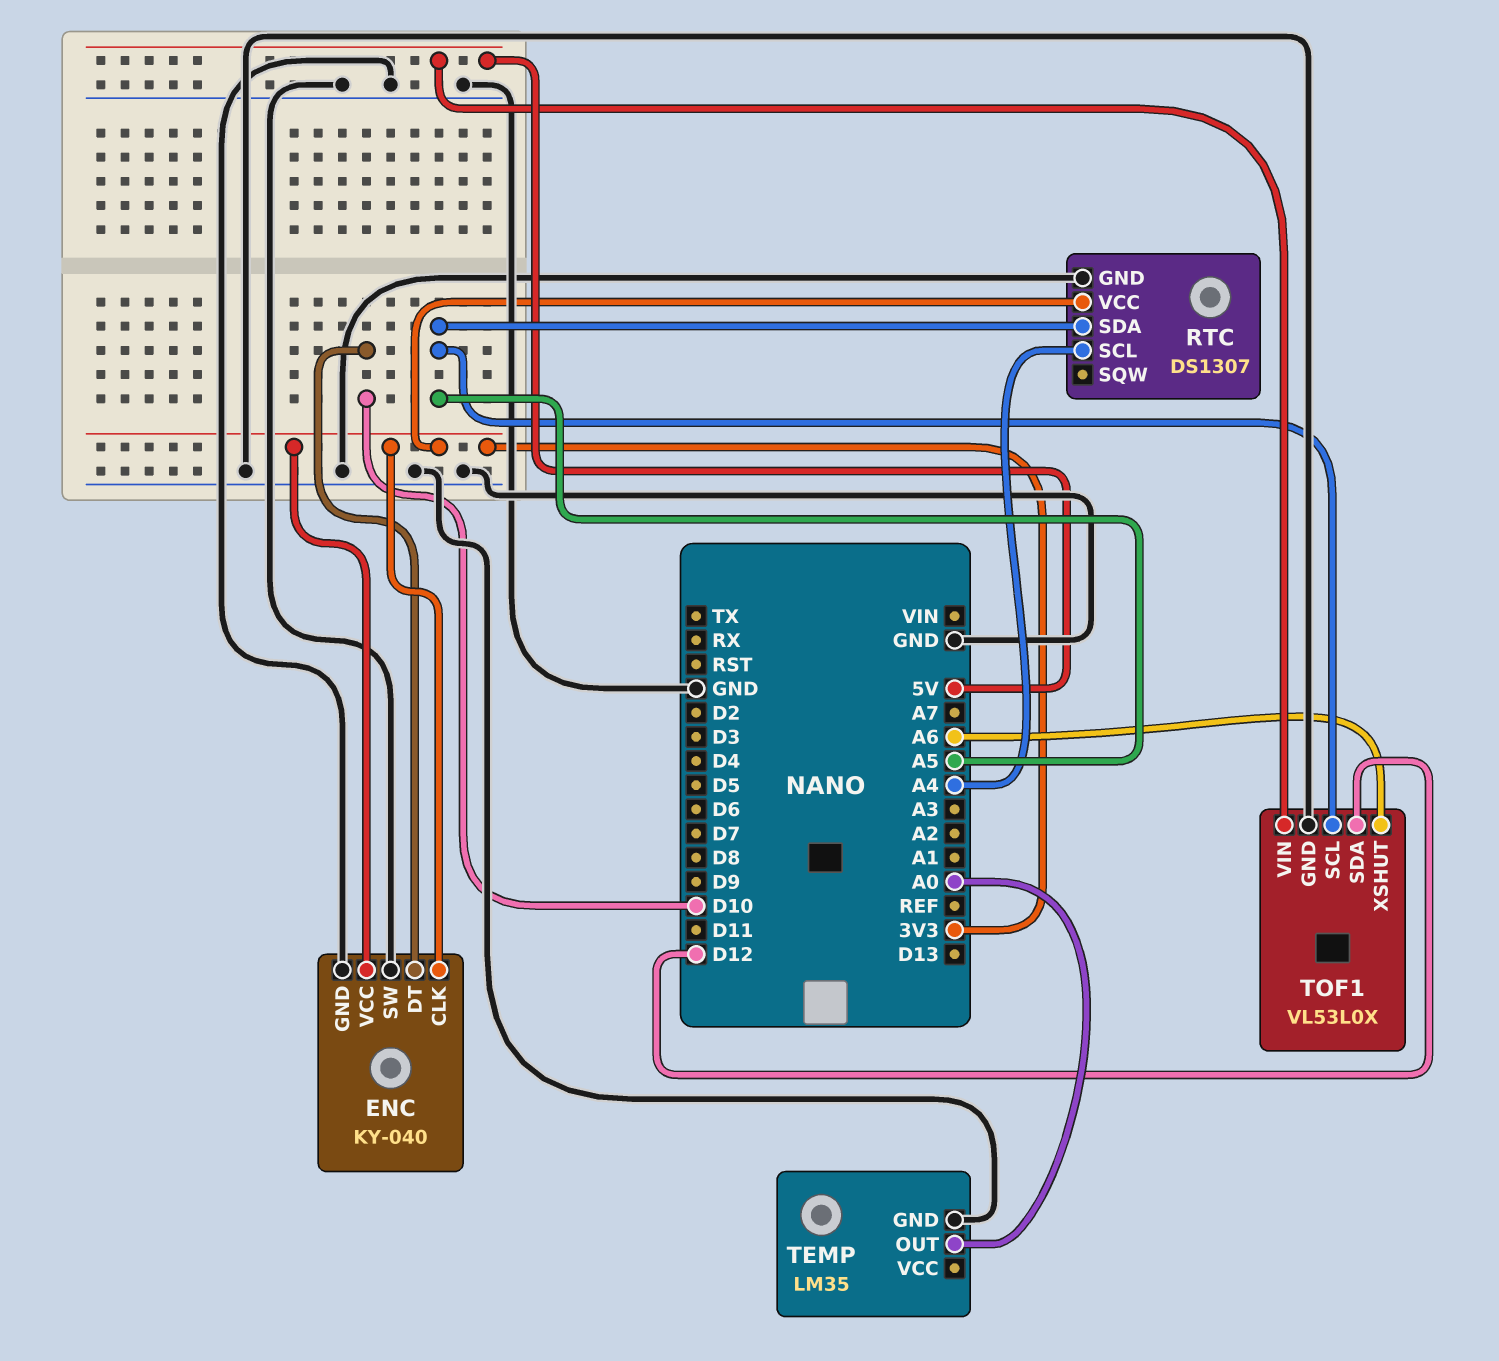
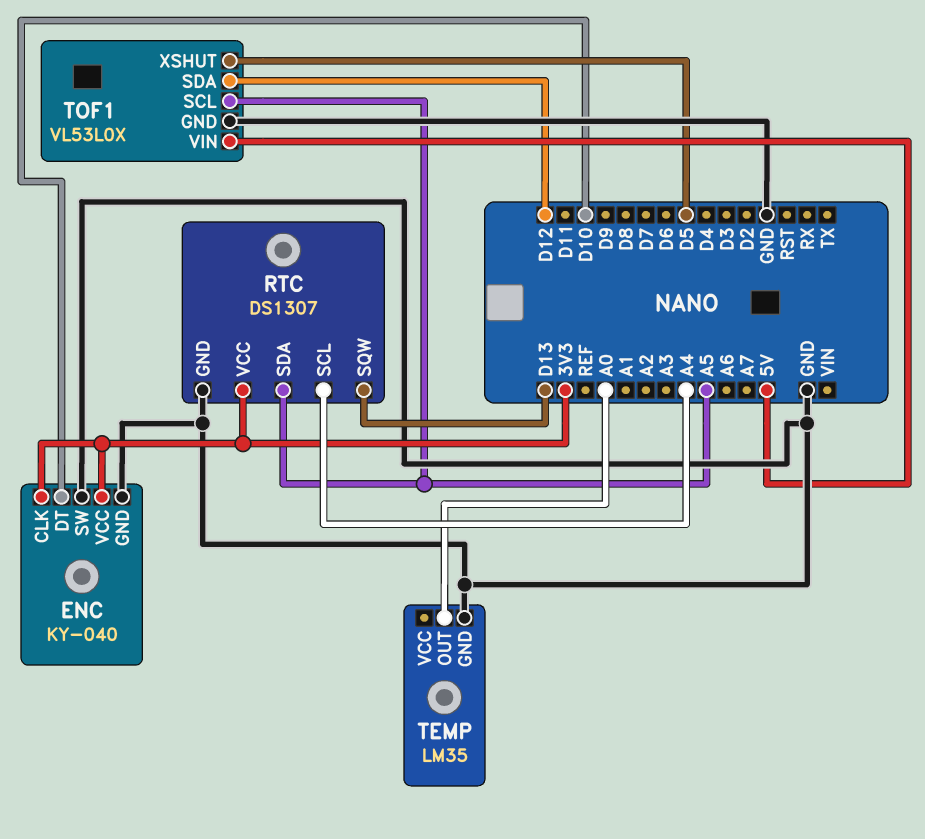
RTC pin SQW: none -> D13
TOF1 pin XSHUT: A6 -> D5

